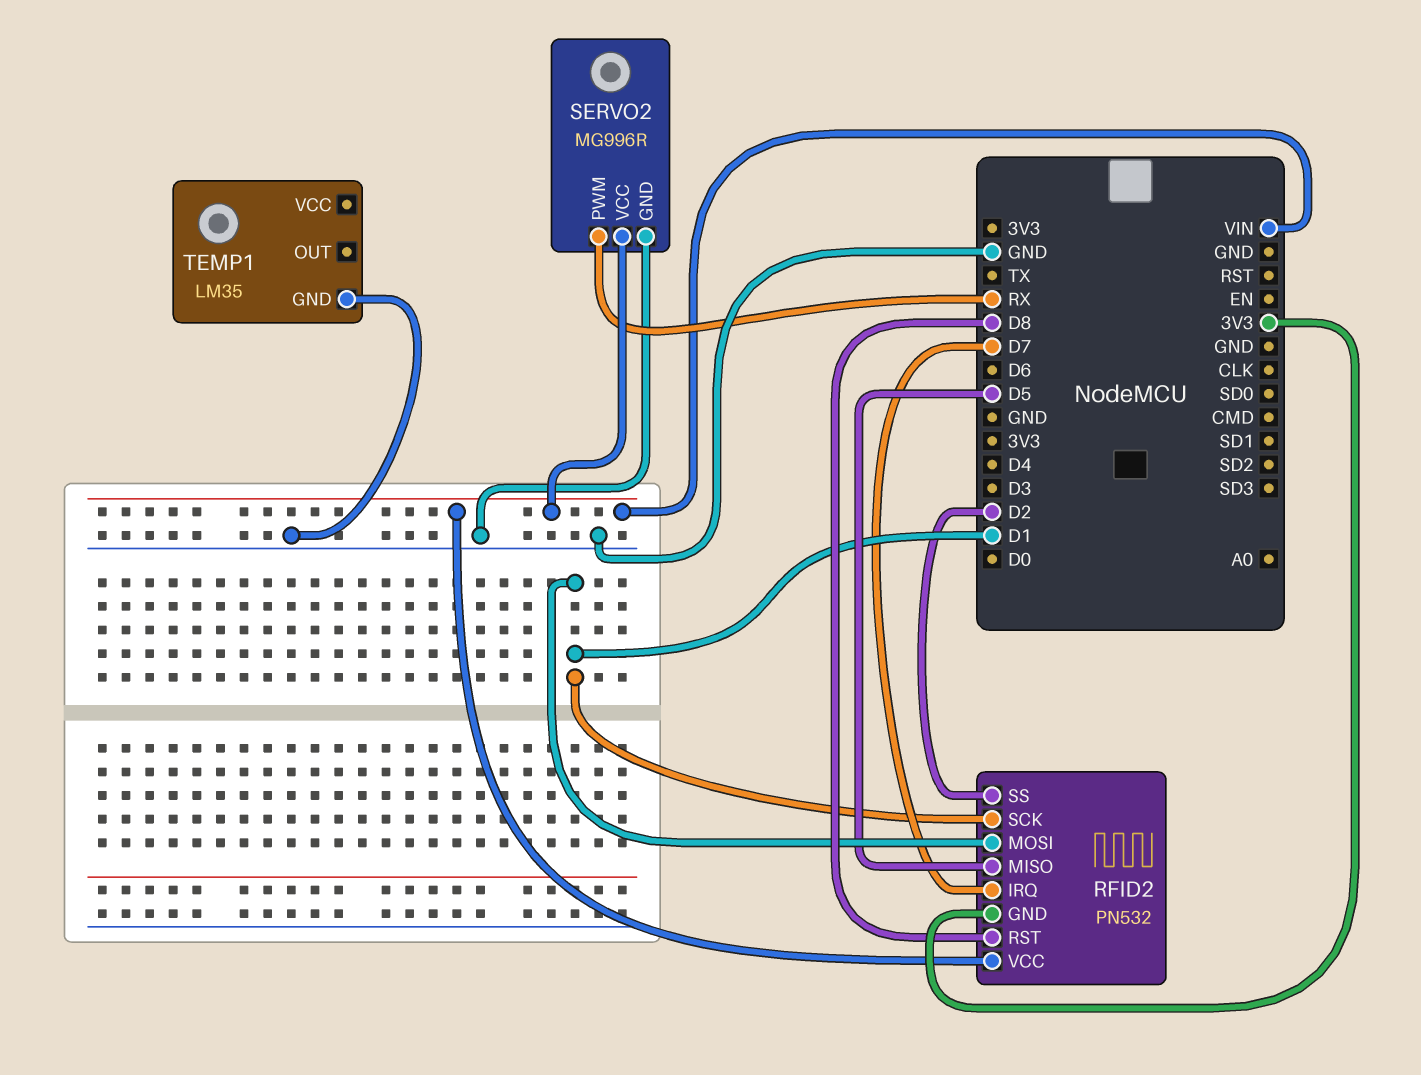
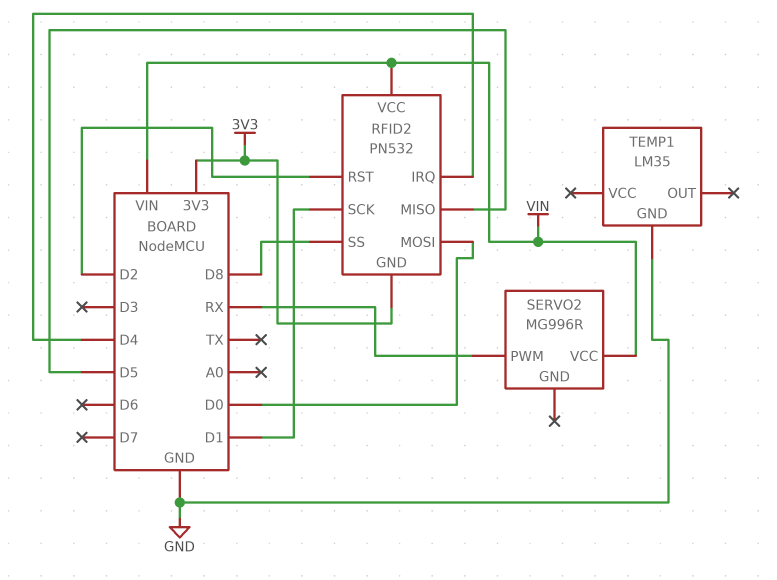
RFID2 pin IRQ: D7 -> D4
RFID2 pin MOSI: D1 -> D0
RFID2 pin RST: D8 -> D2
RFID2 pin SS: D2 -> D8
SERVO2 pin GND: GND -> none

